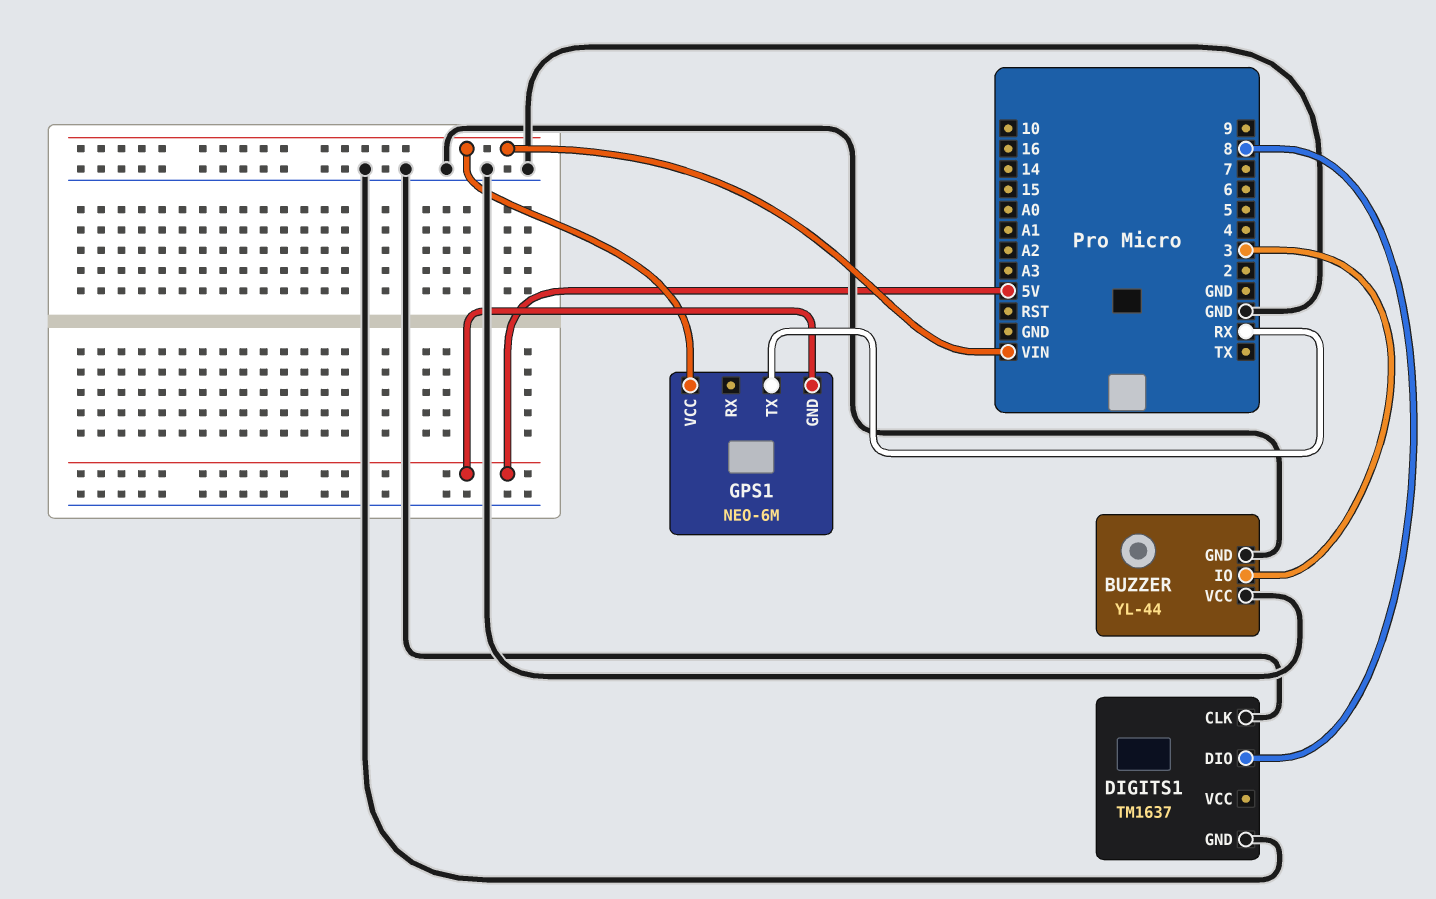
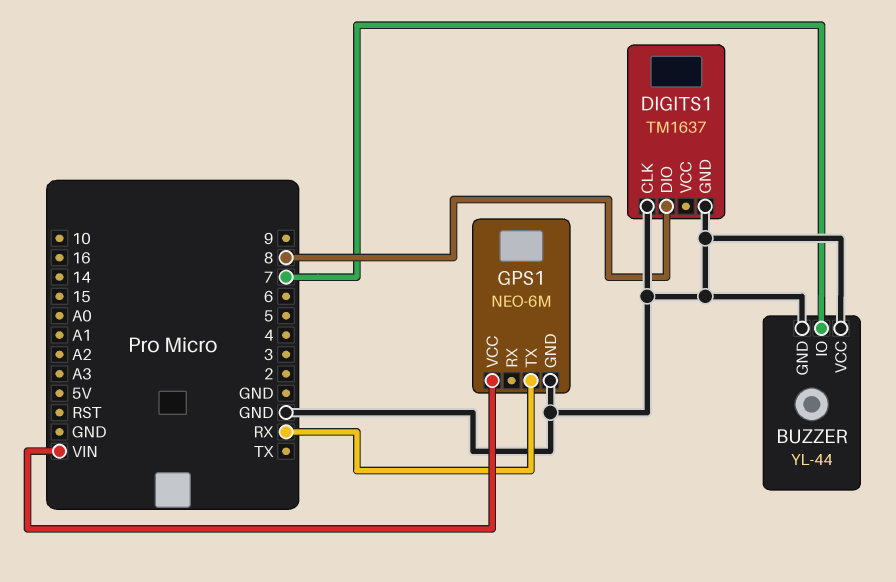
BUZZER pin IO: 3 -> 7
GPS1 pin GND: 5V -> GND

